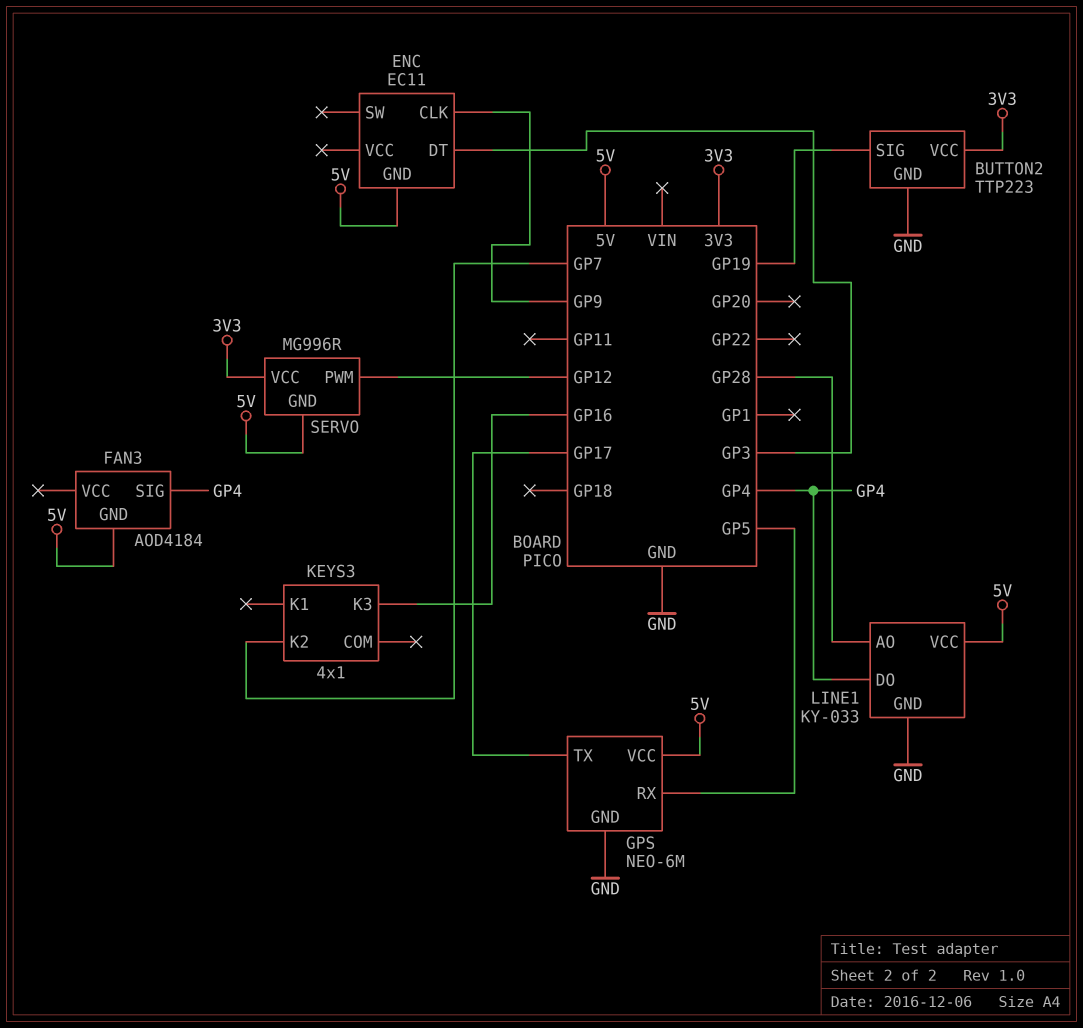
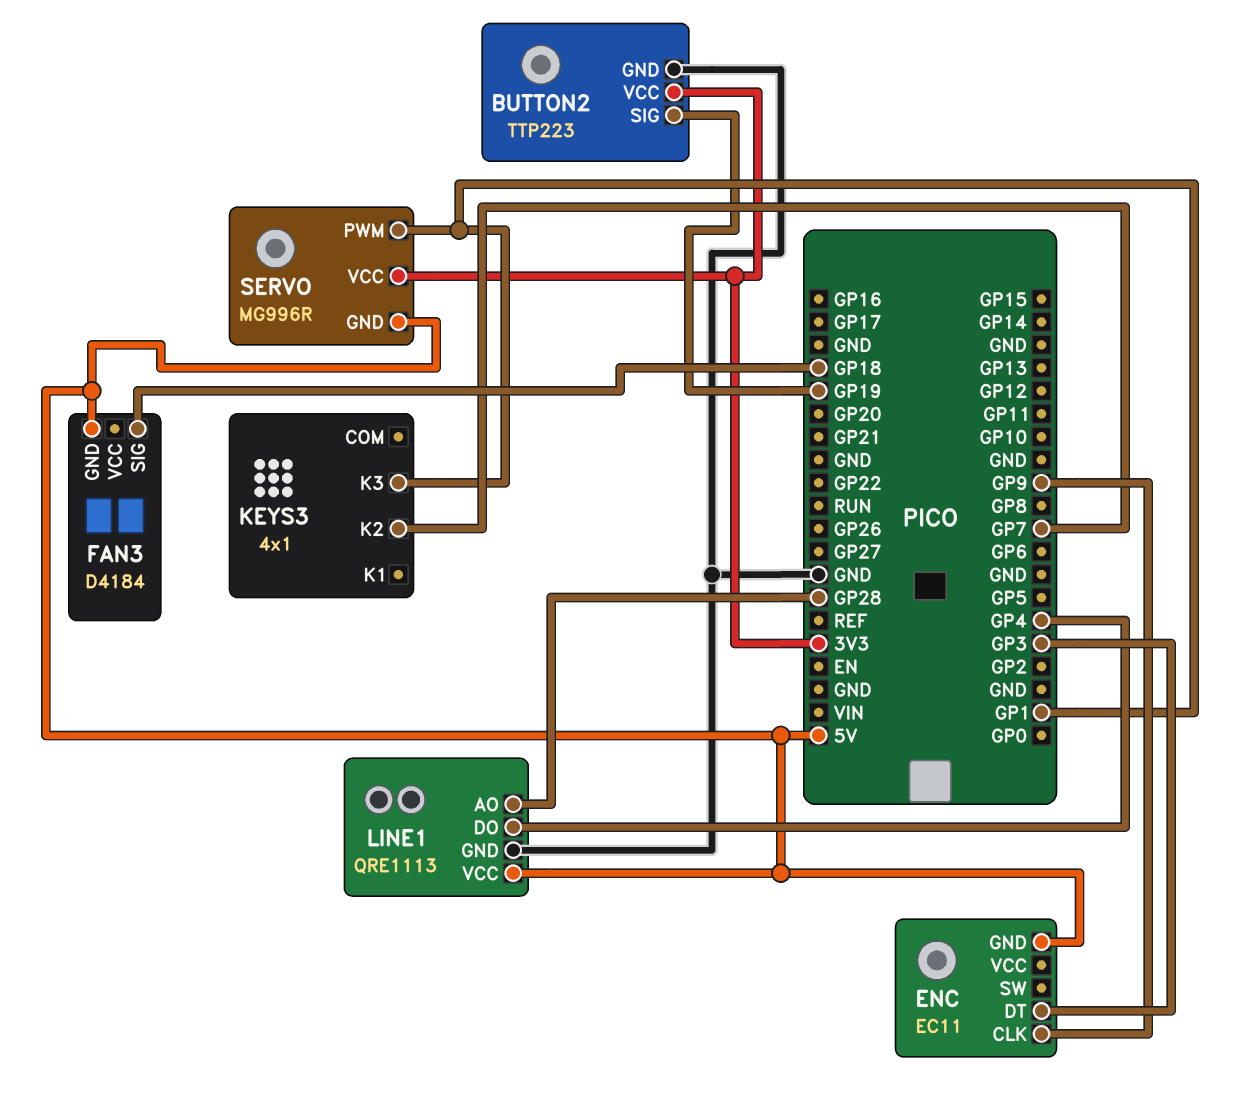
FAN3: AOD4184 -> D4184
FAN3 pin SIG: GP4 -> GP18
GPS: NEO-6M -> none
GPS pin GND: GND -> none
GPS pin RX: GP5 -> none
GPS pin TX: GP17 -> none
GPS pin VCC: 5V -> none
KEYS3 pin K3: GP16 -> GP1
LINE1: KY-033 -> QRE1113
SERVO pin PWM: GP12 -> GP1

